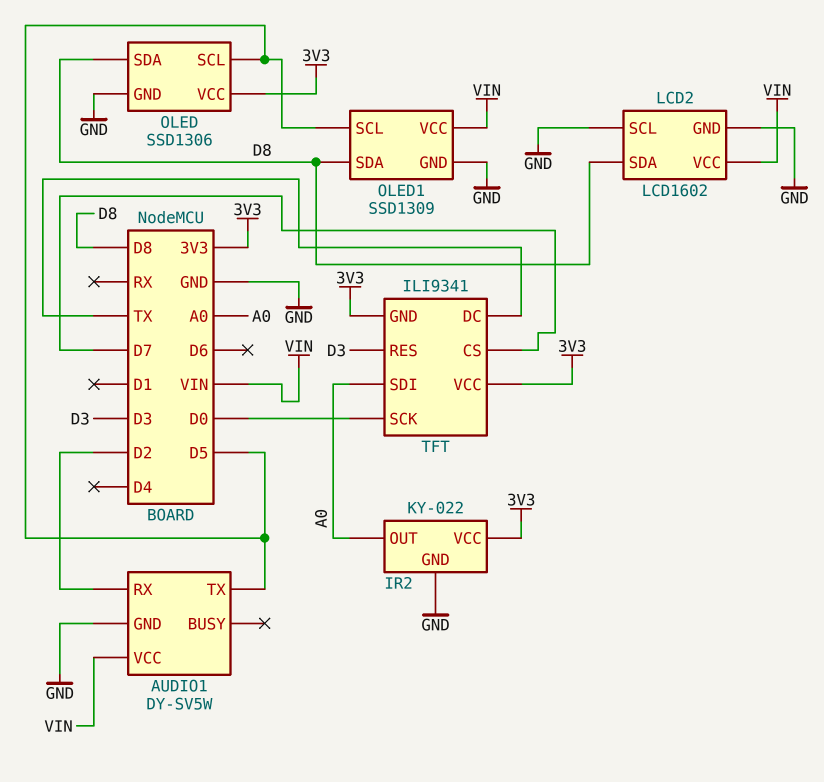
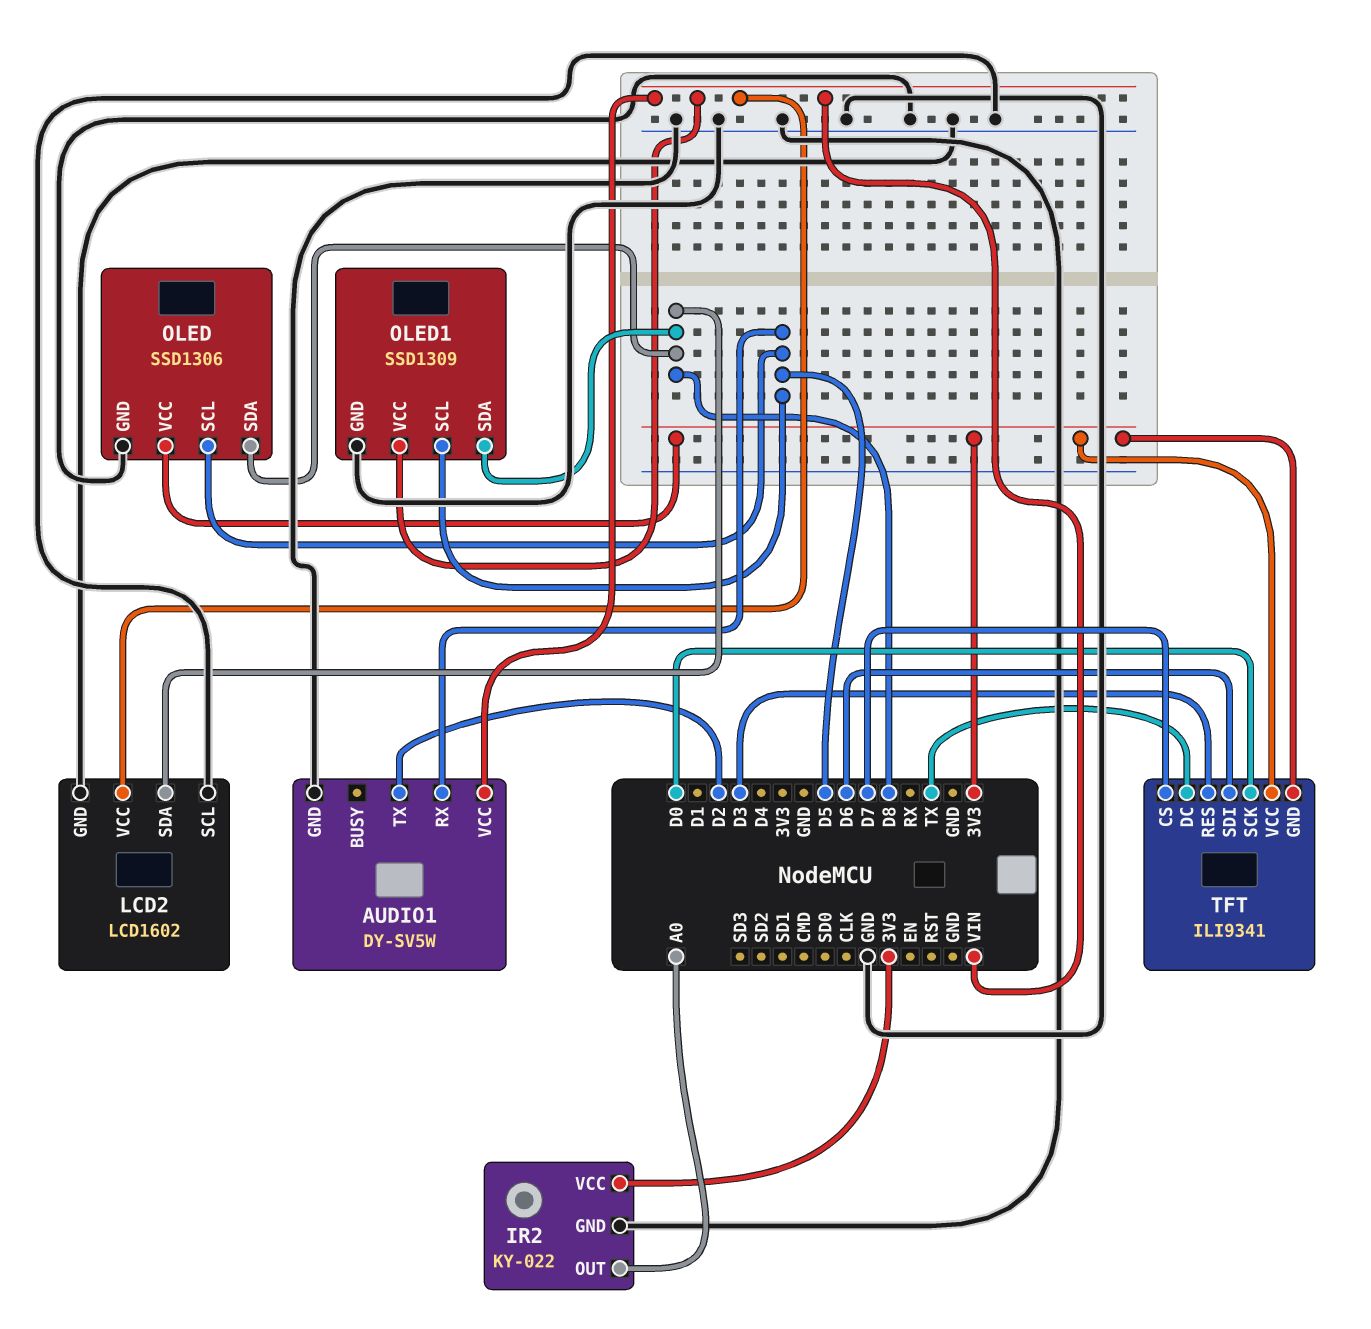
AUDIO1 pin RX: D2 -> D5
AUDIO1 pin TX: D5 -> D2
TFT pin SDI: A0 -> D6

